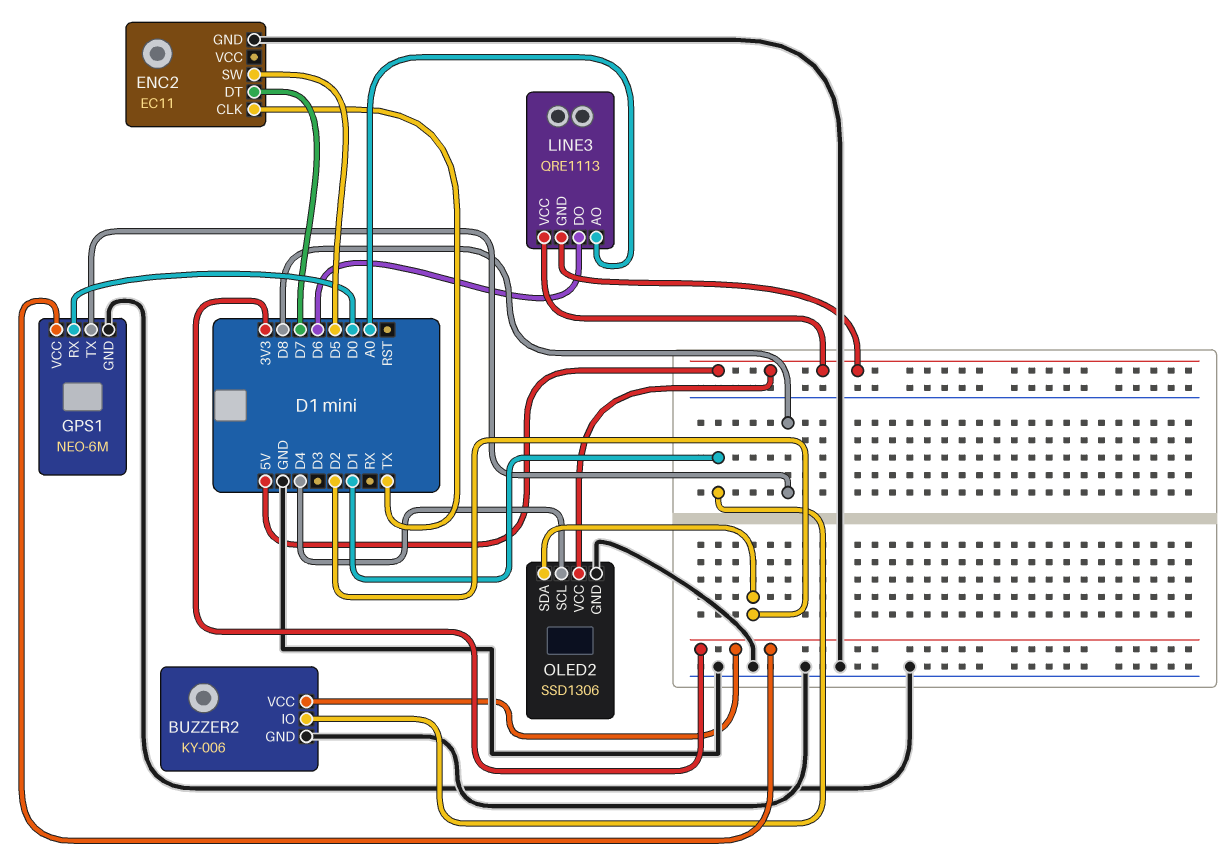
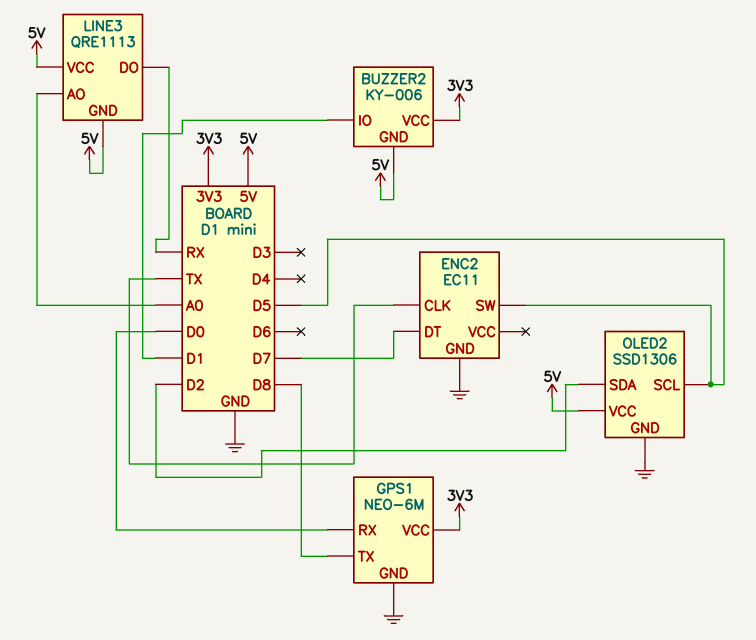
BUZZER2 pin GND: GND -> 5V
LINE3 pin DO: D6 -> RX
OLED2 pin SCL: D4 -> D5

